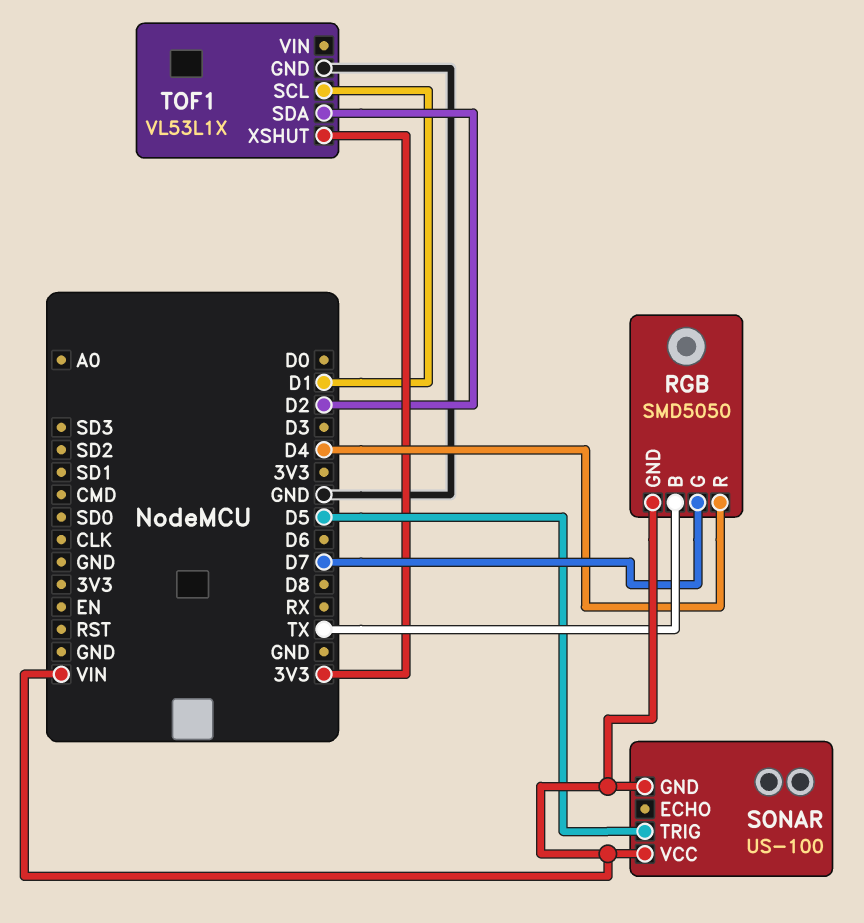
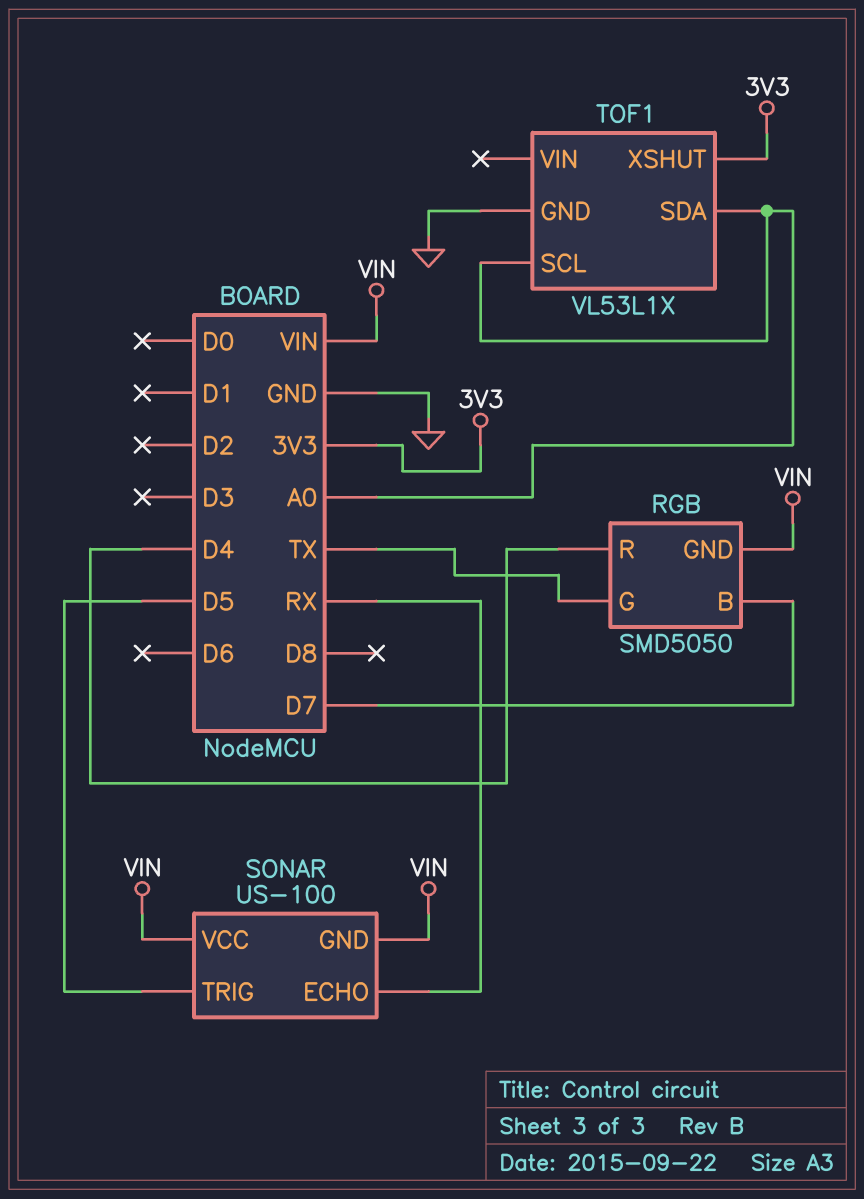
RGB pin B: TX -> D7
RGB pin G: D7 -> TX
SONAR pin ECHO: none -> RX
TOF1 pin SCL: D1 -> A0
TOF1 pin SDA: D2 -> A0

